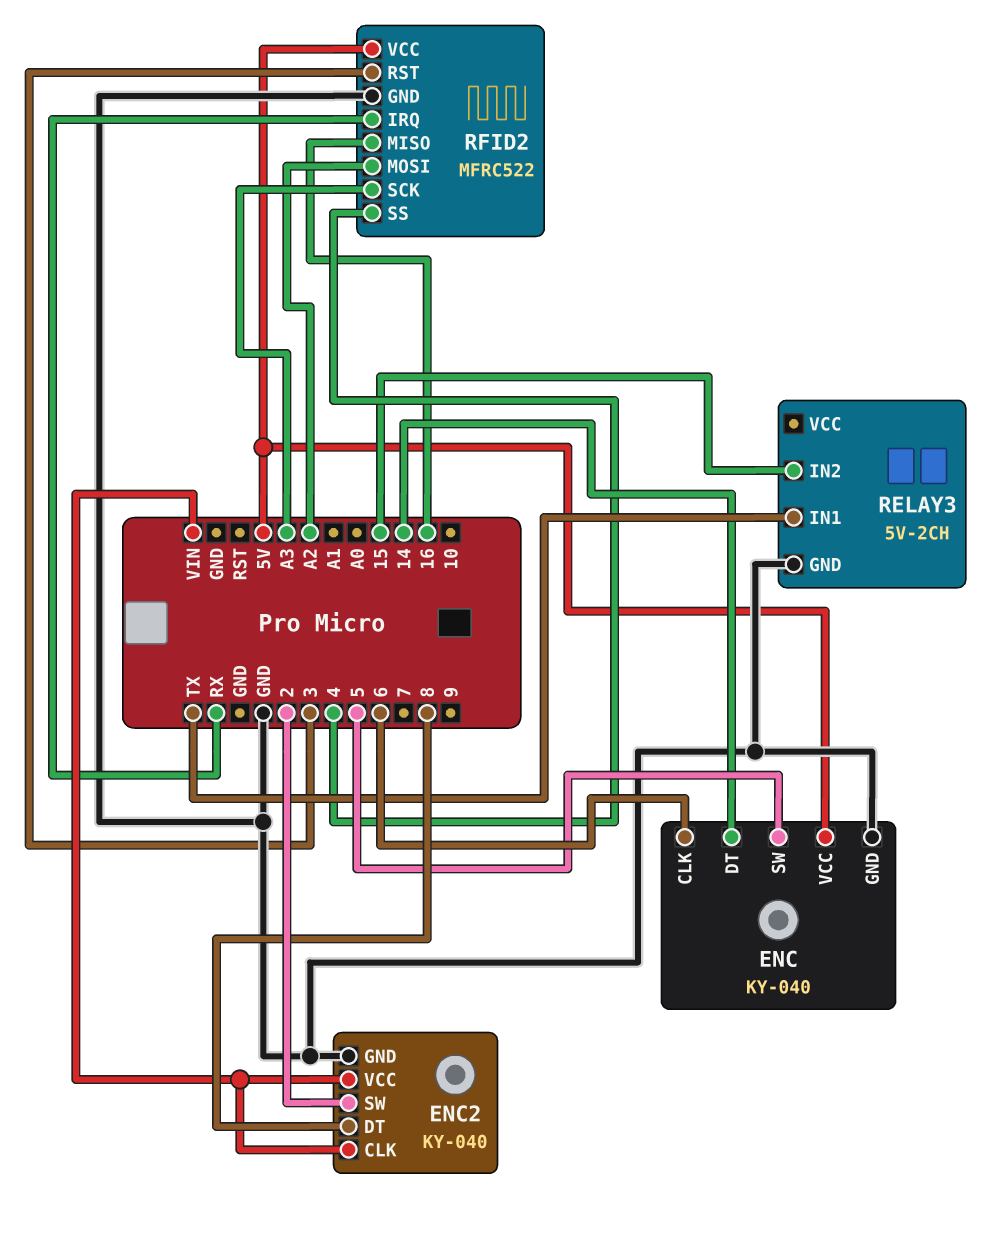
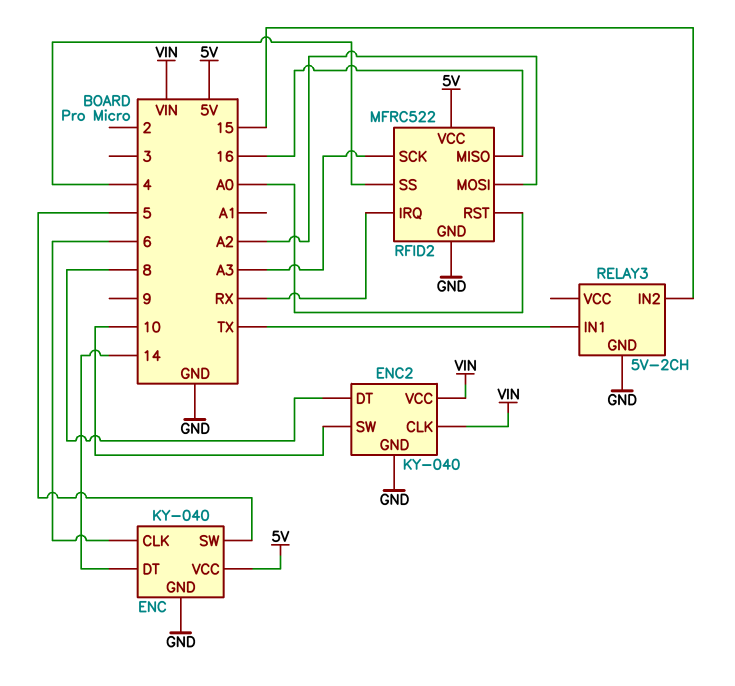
ENC2 pin SW: 2 -> 10
RFID2 pin RST: 3 -> A0

